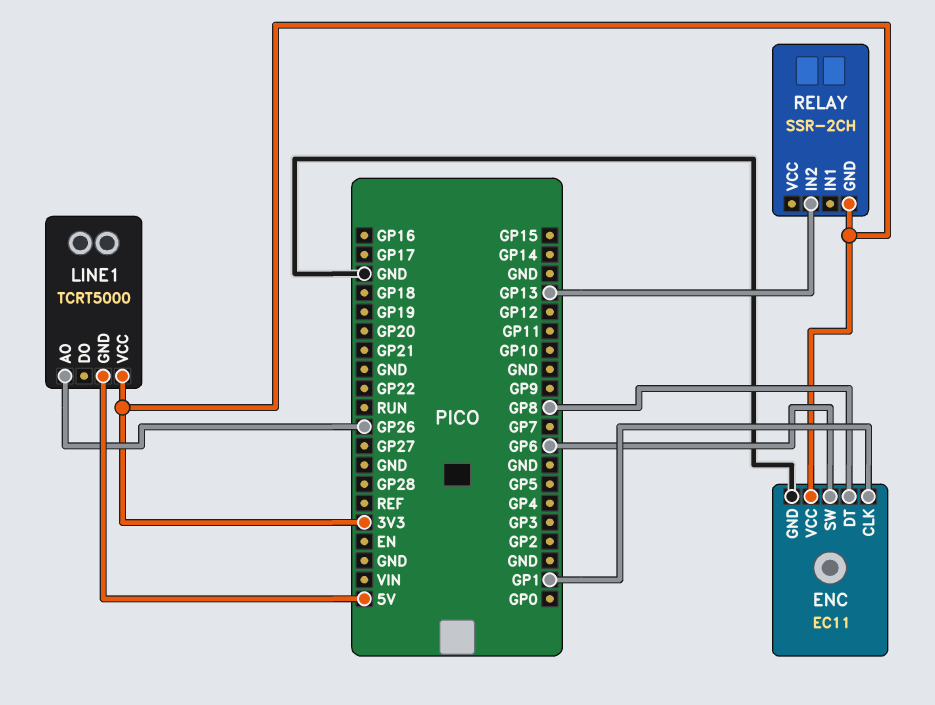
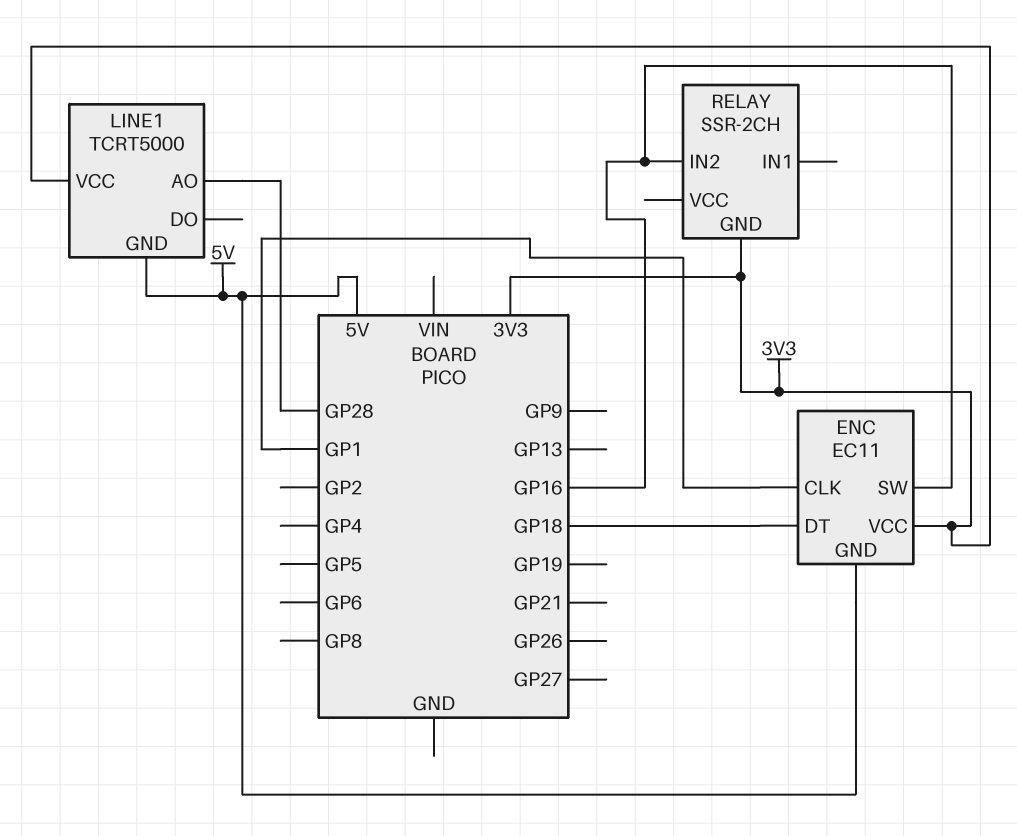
ENC pin DT: GP8 -> GP18
ENC pin GND: GND -> 5V
ENC pin SW: GP6 -> GP16
LINE1 pin AO: GP26 -> GP28
RELAY pin IN2: GP13 -> GP16

